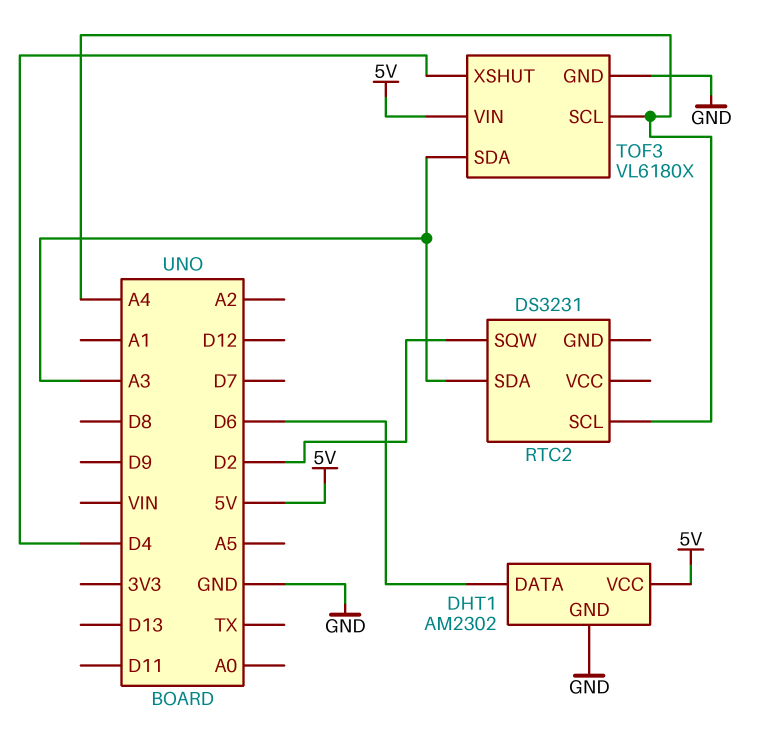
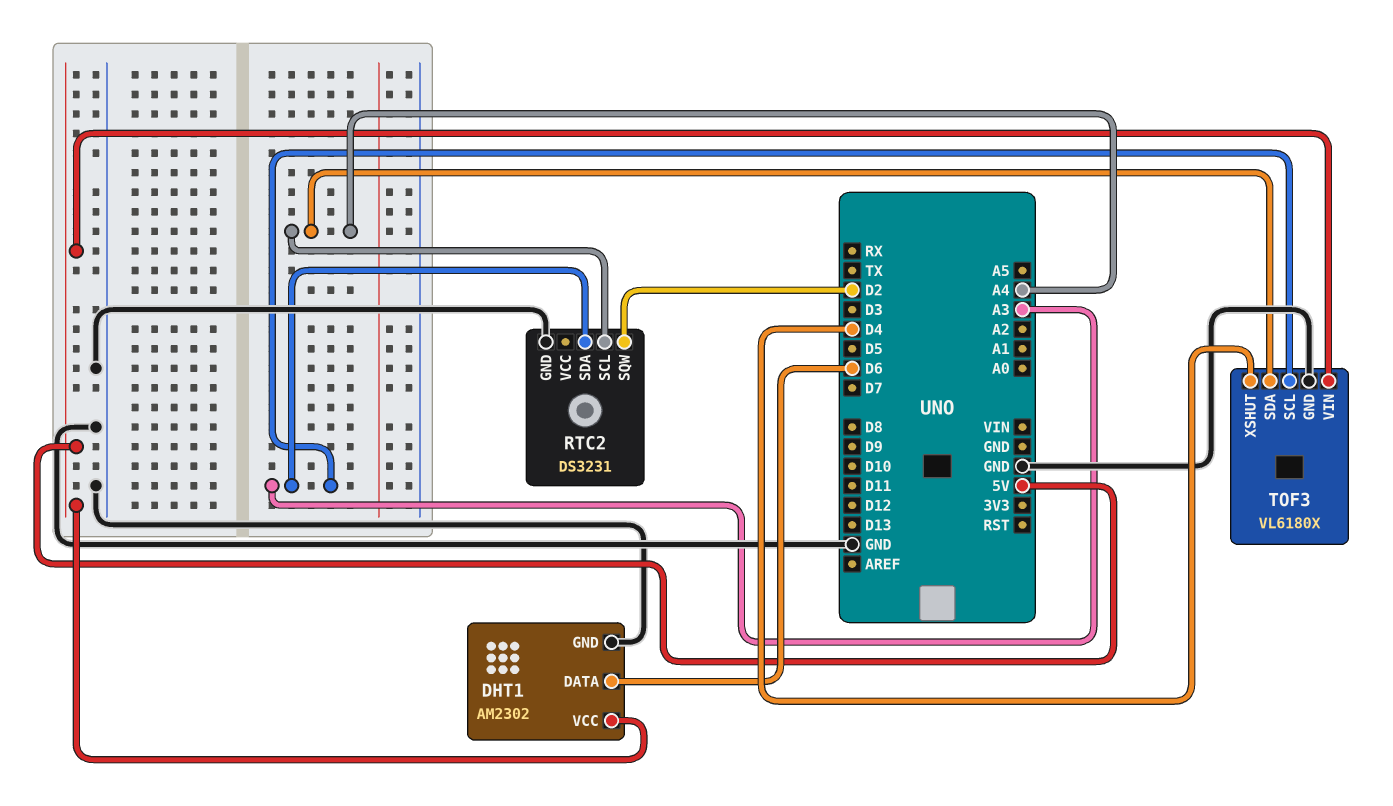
RTC2 pin GND: none -> GND
TOF3 pin SCL: A4 -> A3
TOF3 pin SDA: A3 -> A4

